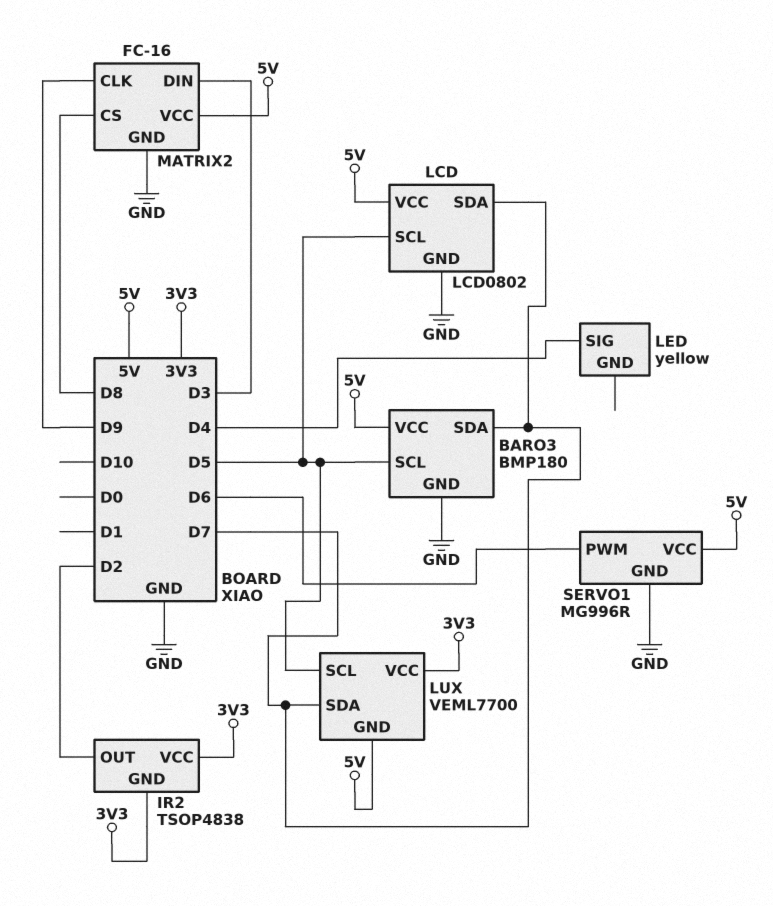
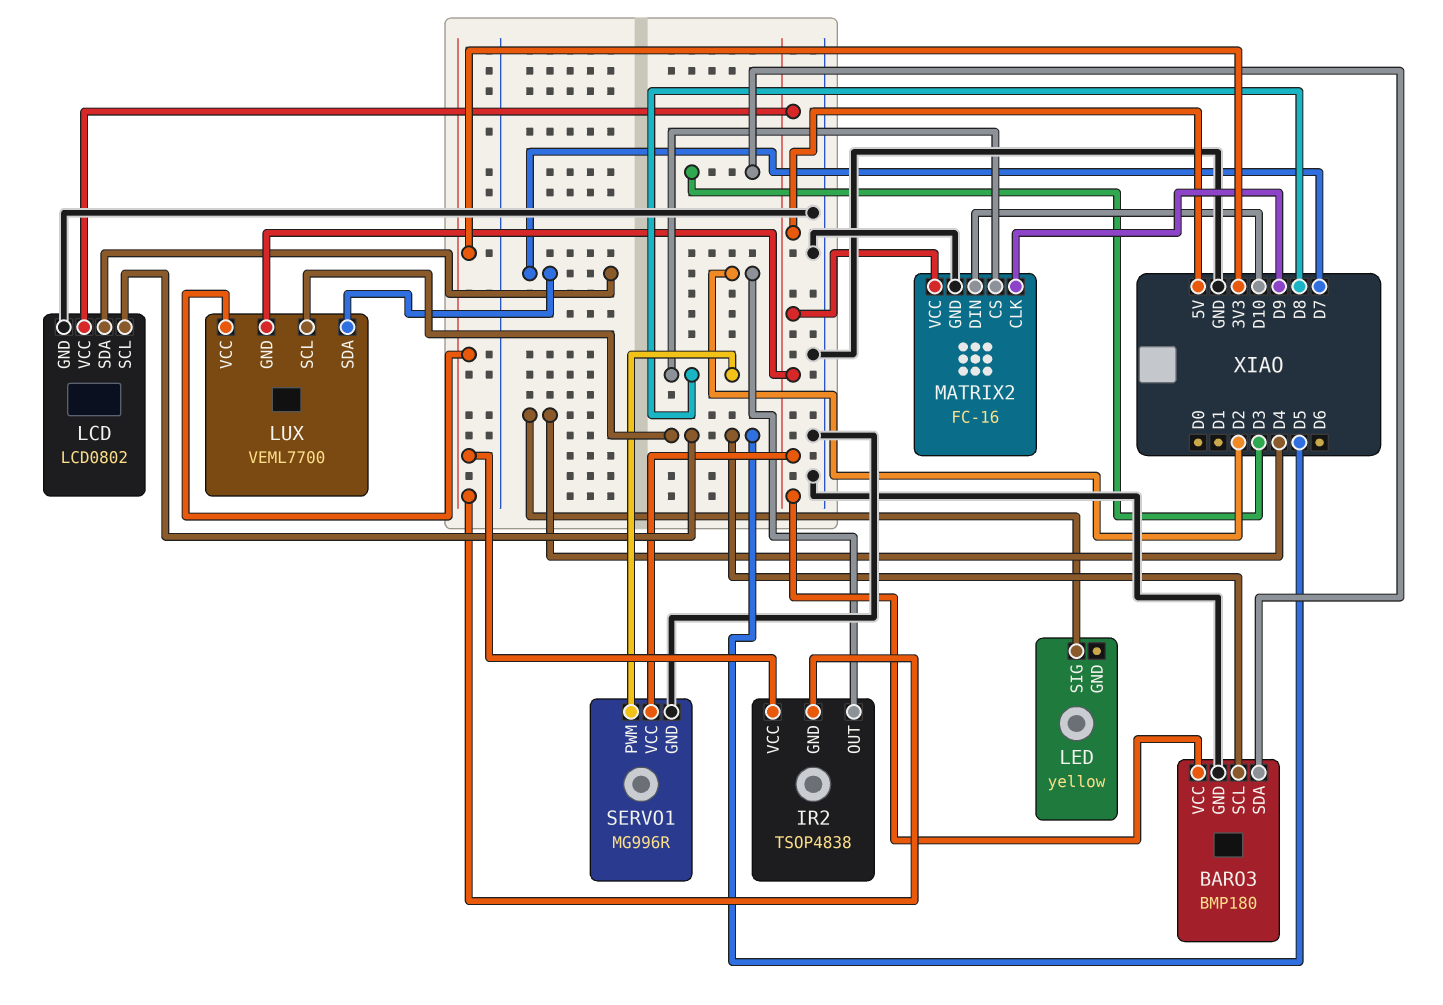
BARO3 pin SDA: D7 -> D3
MATRIX2 pin DIN: D3 -> D10
SERVO1 pin PWM: D6 -> D8

